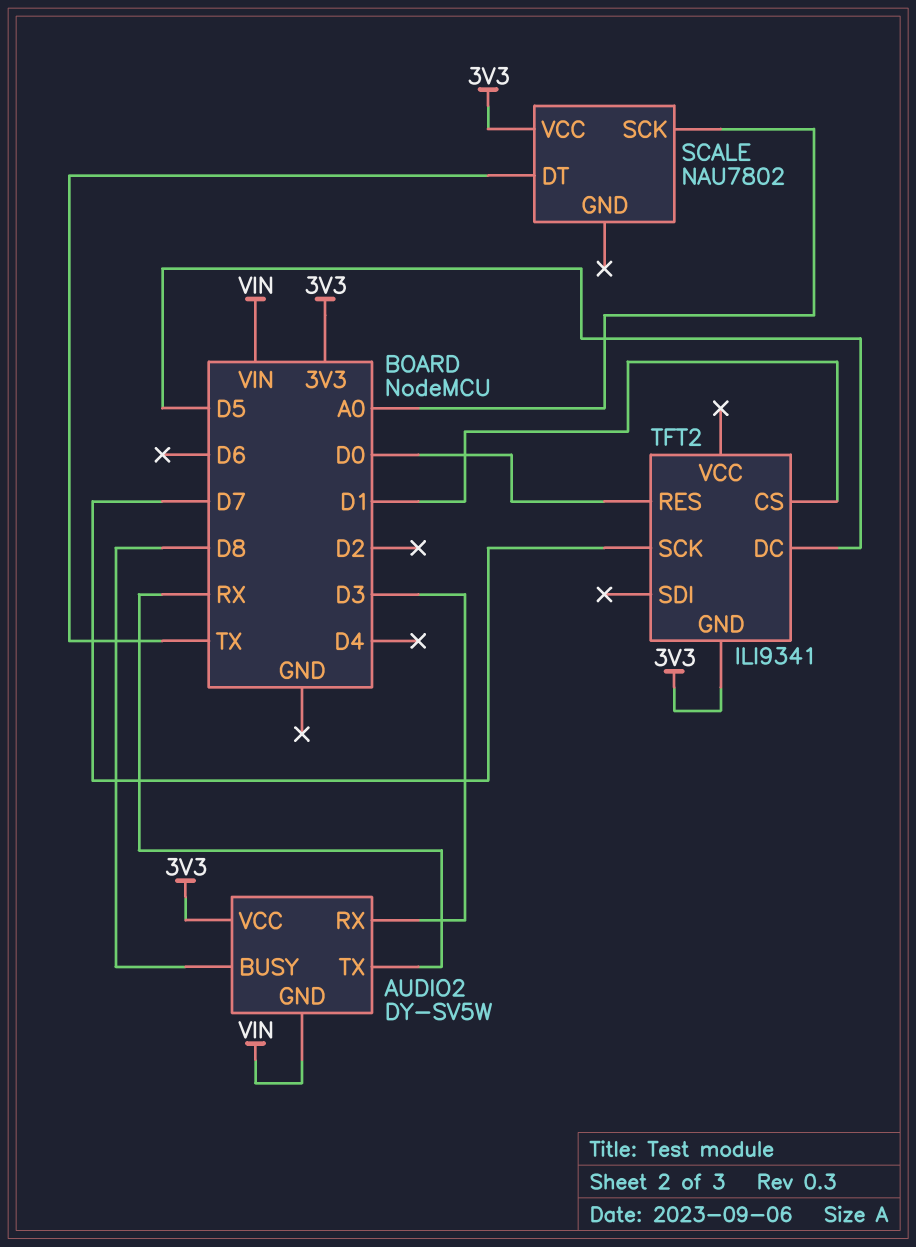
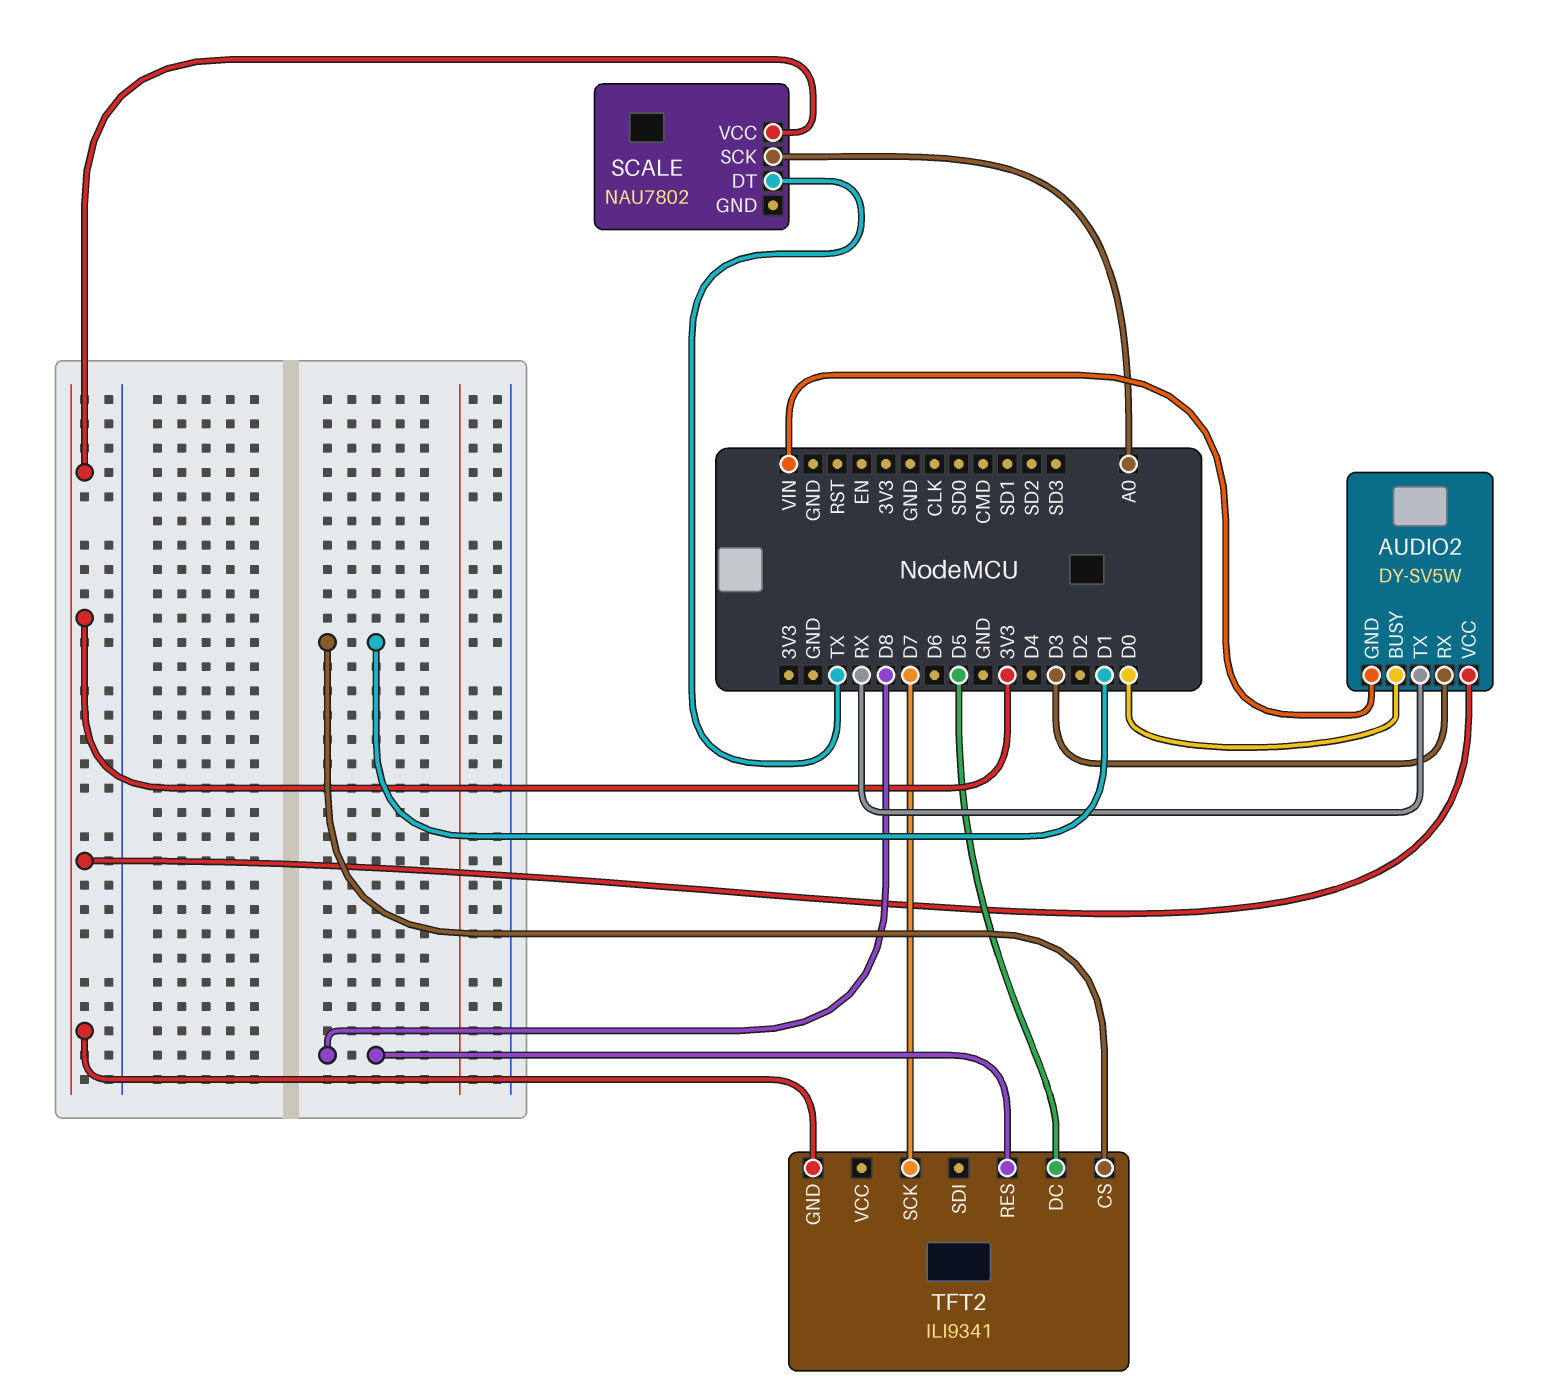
AUDIO2 pin BUSY: D8 -> D0
TFT2 pin RES: D0 -> D8

